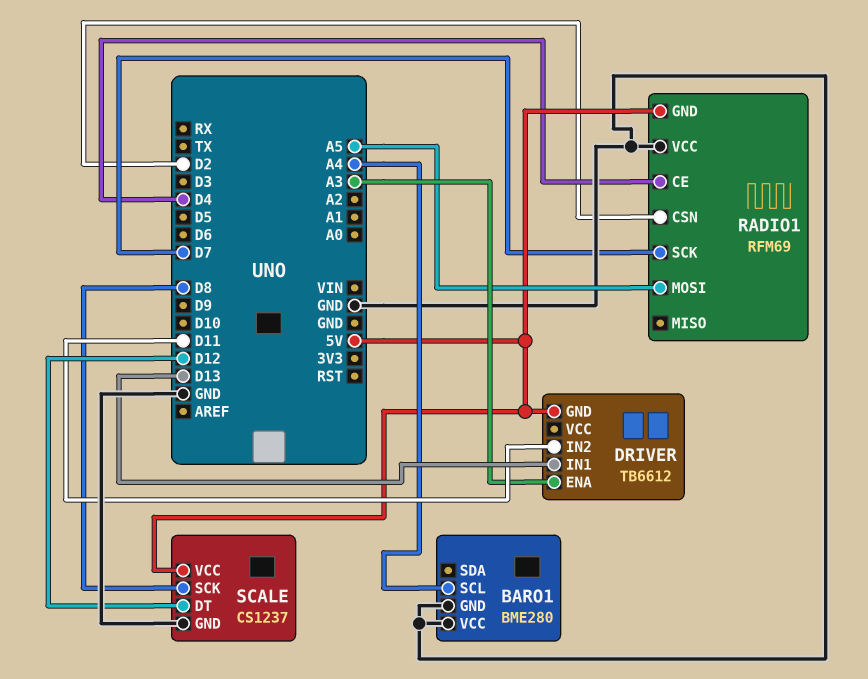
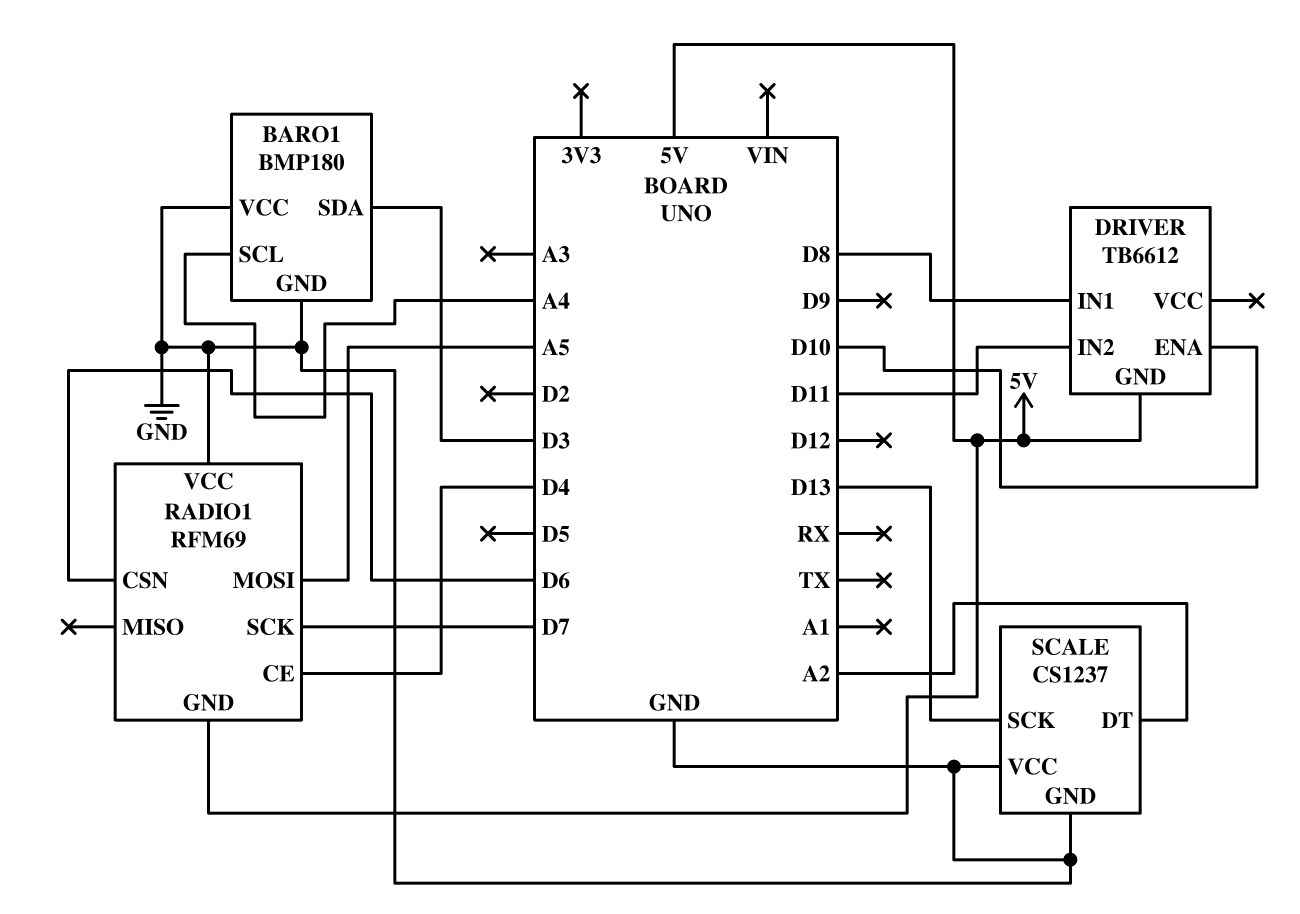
BARO1: BME280 -> BMP180
BARO1 pin SDA: none -> D3
DRIVER pin ENA: A3 -> D10
DRIVER pin IN1: D13 -> D8
RADIO1 pin CSN: D2 -> D6
SCALE pin DT: D12 -> A2
SCALE pin SCK: D8 -> D13
SCALE pin VCC: 5V -> GND

